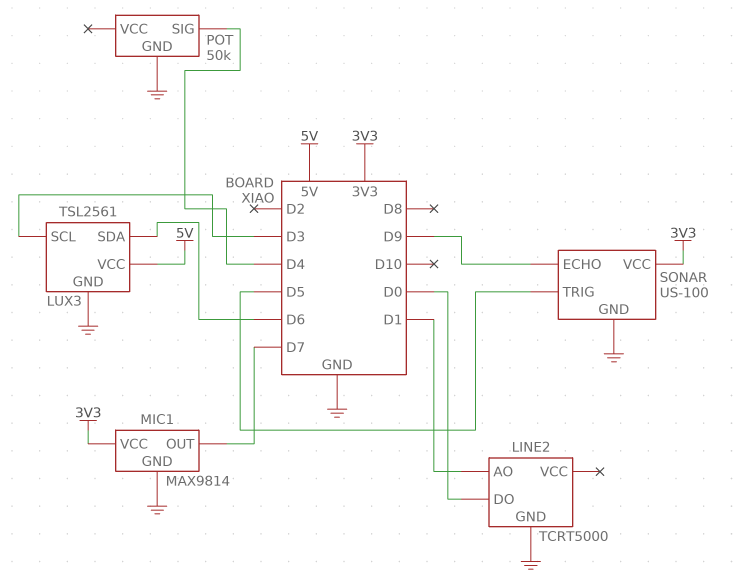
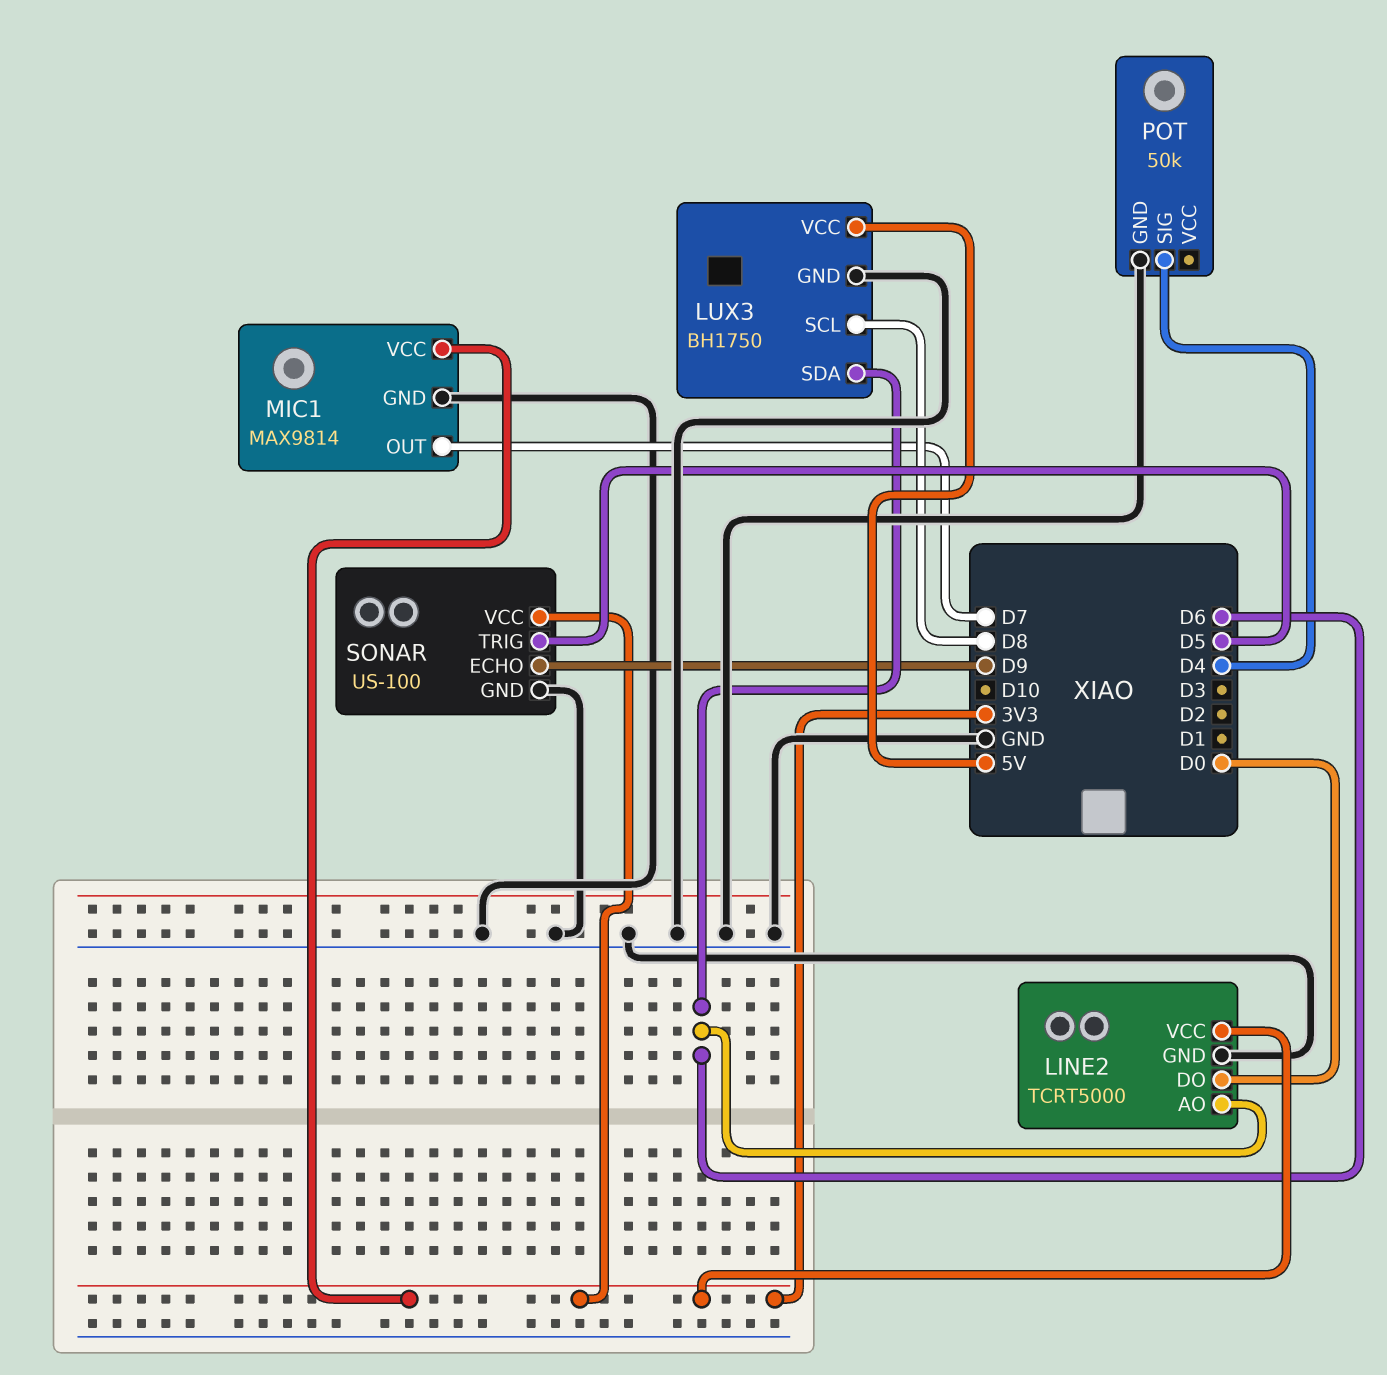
LINE2 pin AO: D1 -> D6
LINE2 pin VCC: none -> 3V3
LUX3: TSL2561 -> BH1750
LUX3 pin SCL: D3 -> D8

